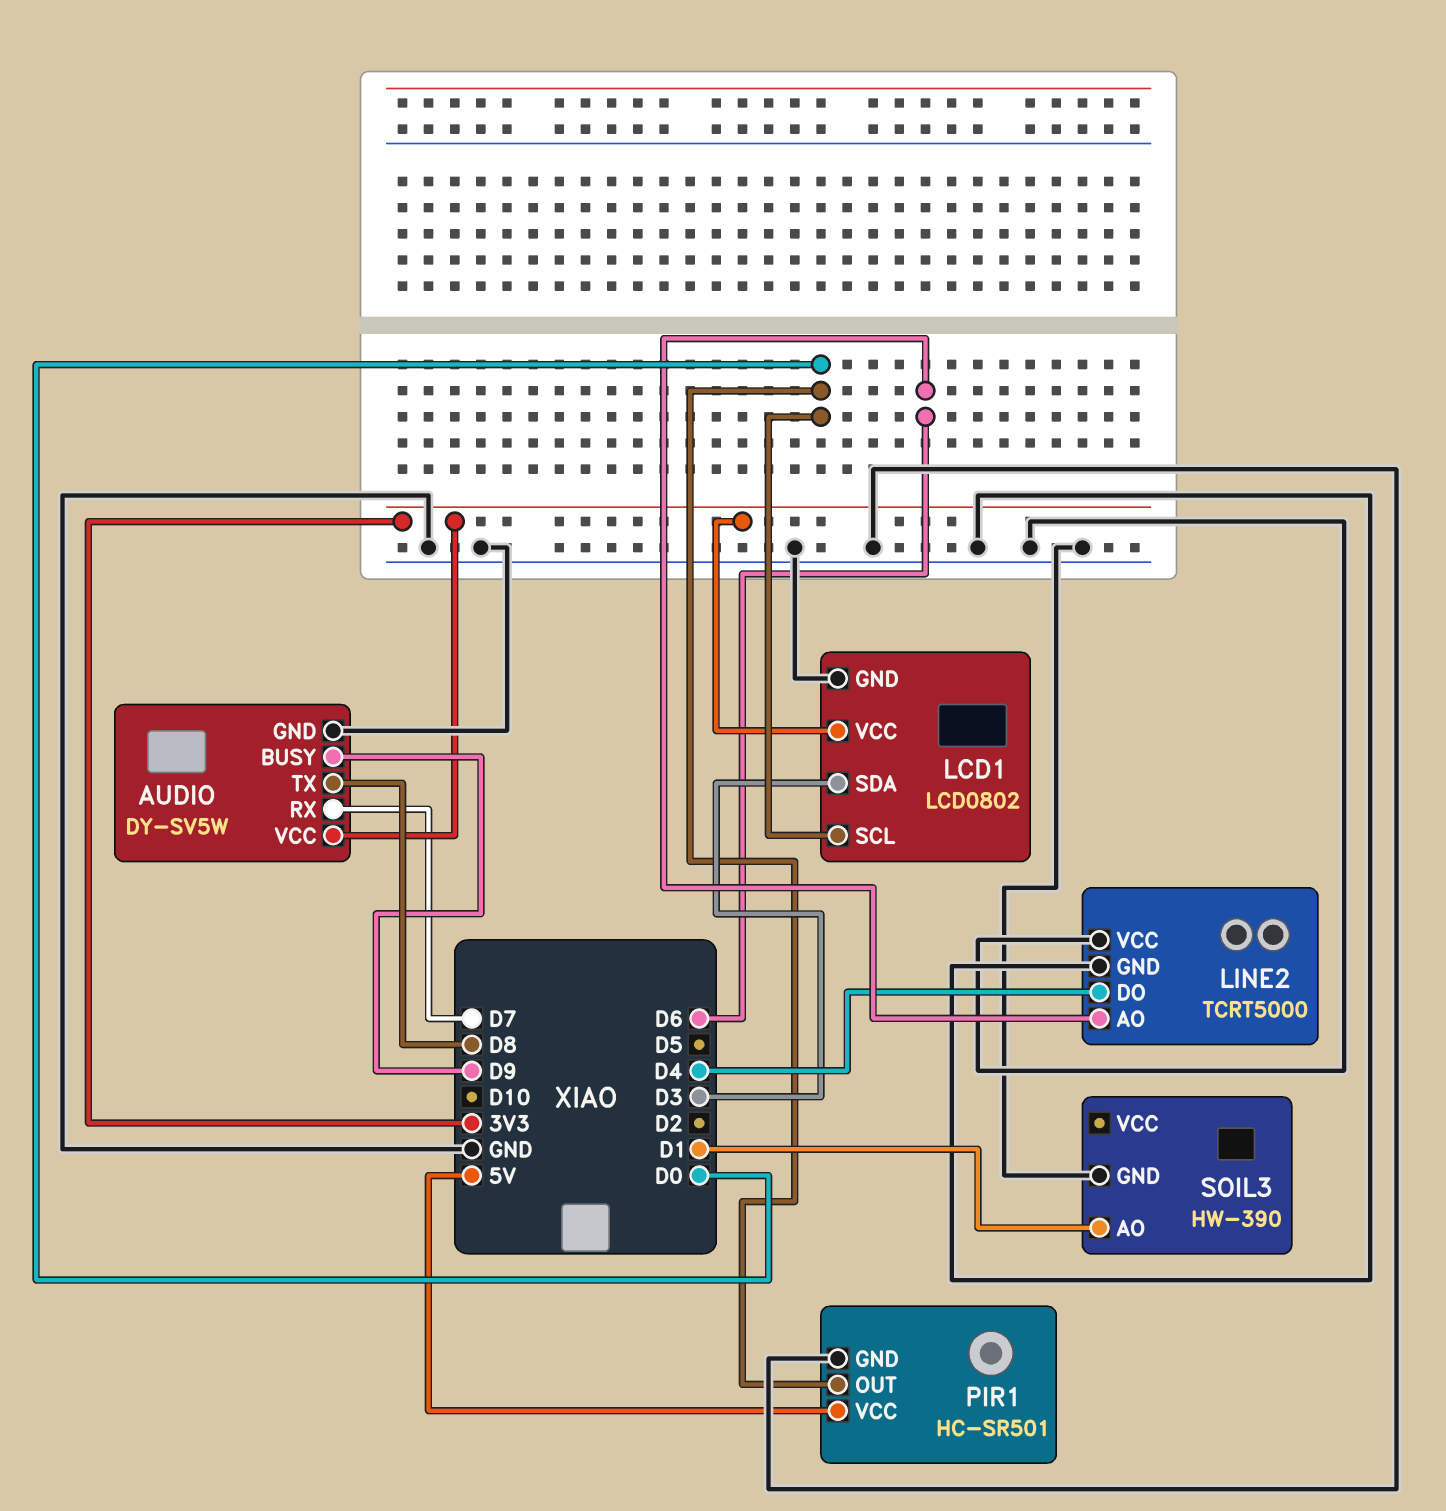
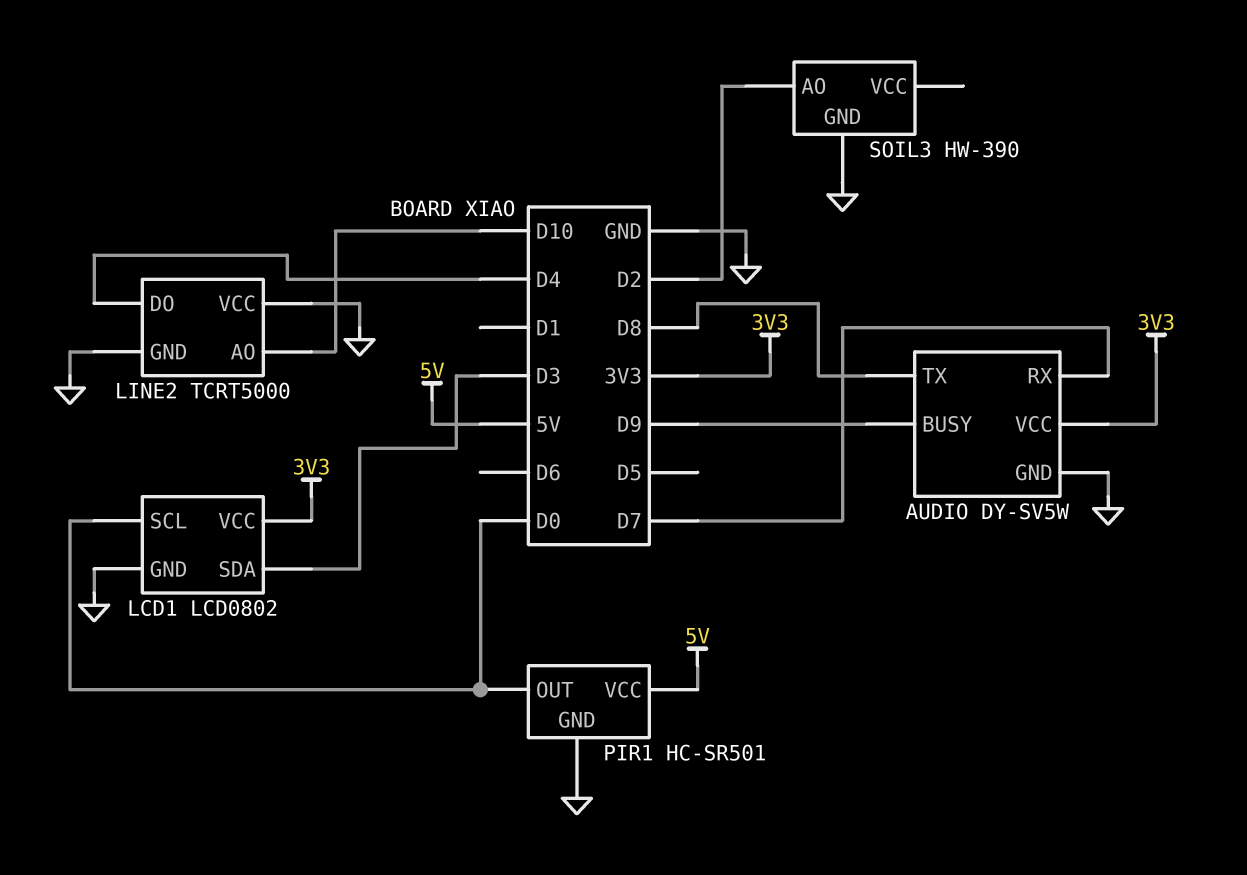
LINE2 pin AO: D6 -> D10
SOIL3 pin AO: D1 -> D2

